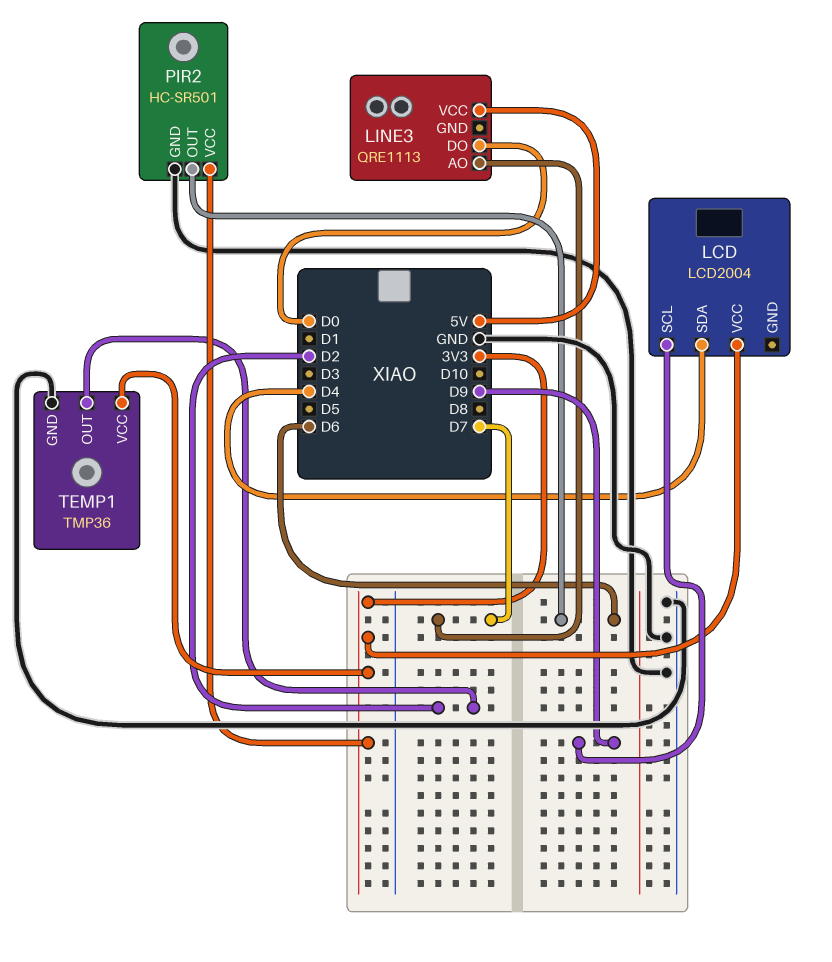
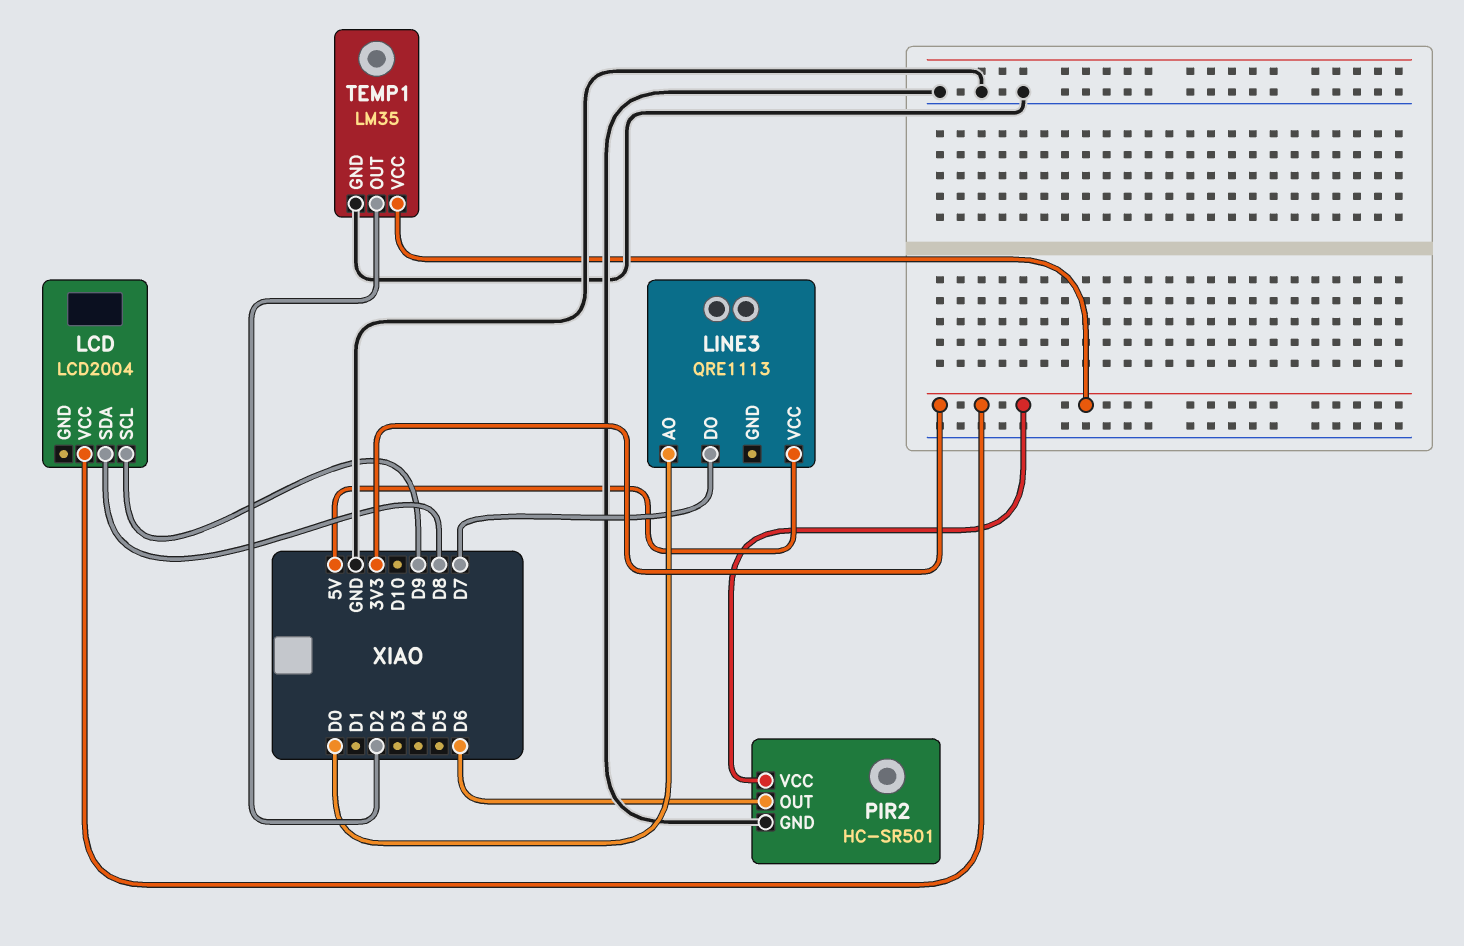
LCD pin SDA: D4 -> D8
LINE3 pin AO: D7 -> D0
LINE3 pin DO: D0 -> D7
TEMP1: TMP36 -> LM35

